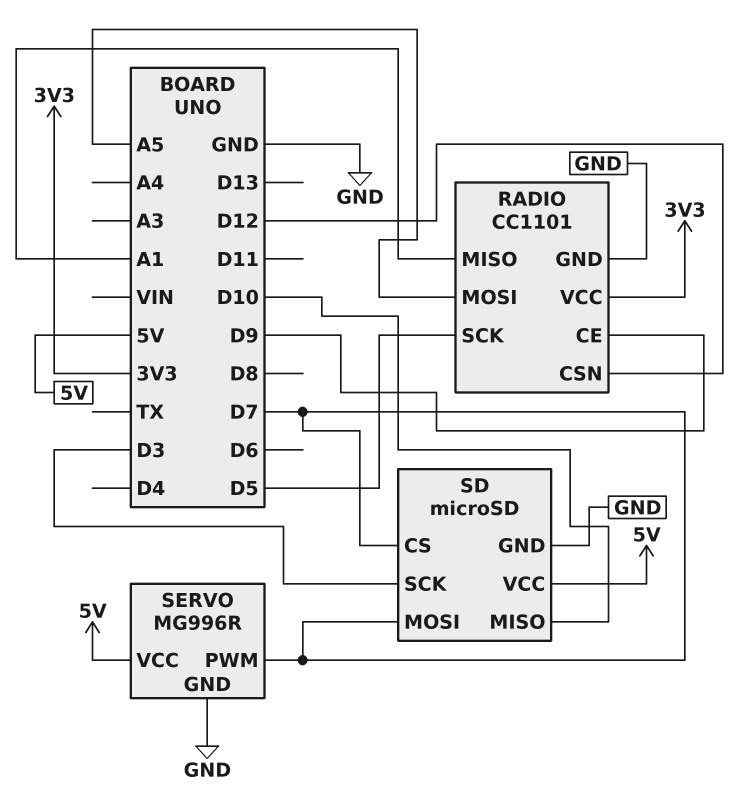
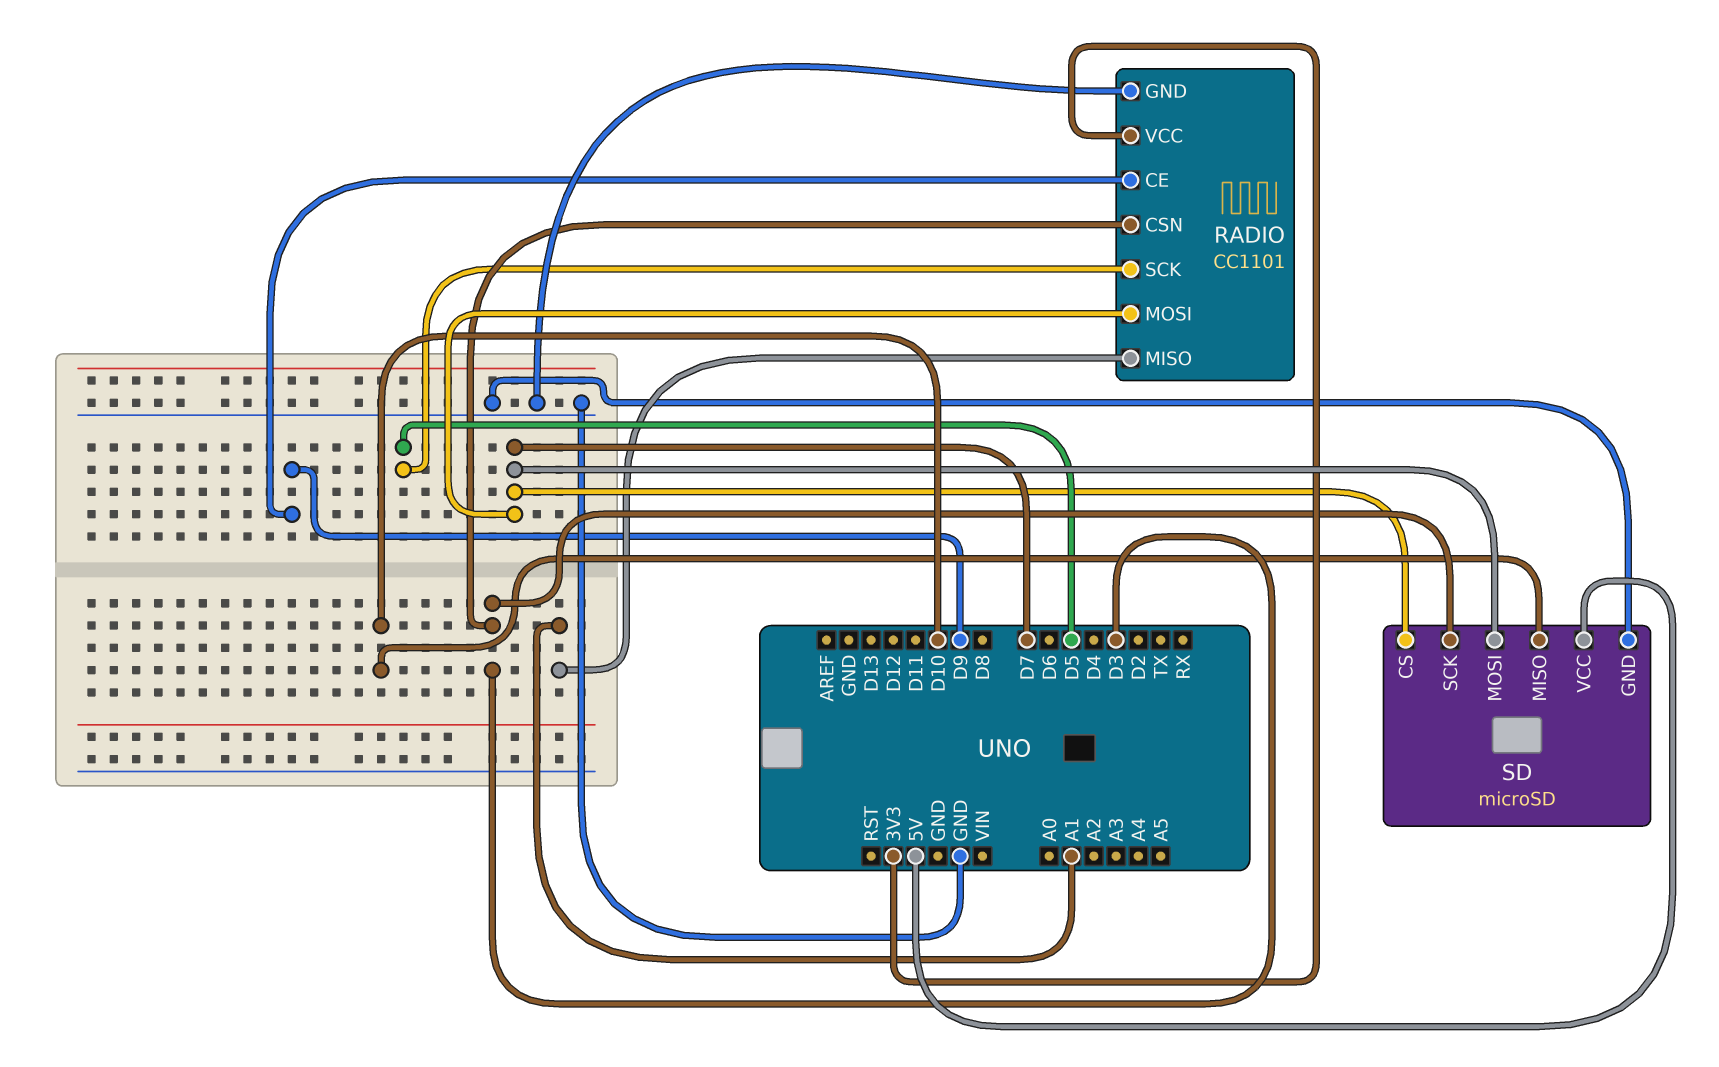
RADIO pin CSN: D12 -> D3
RADIO pin MOSI: A5 -> D7
SERVO: MG996R -> none
SERVO pin GND: GND -> none
SERVO pin PWM: D7 -> none
SERVO pin VCC: 5V -> none

